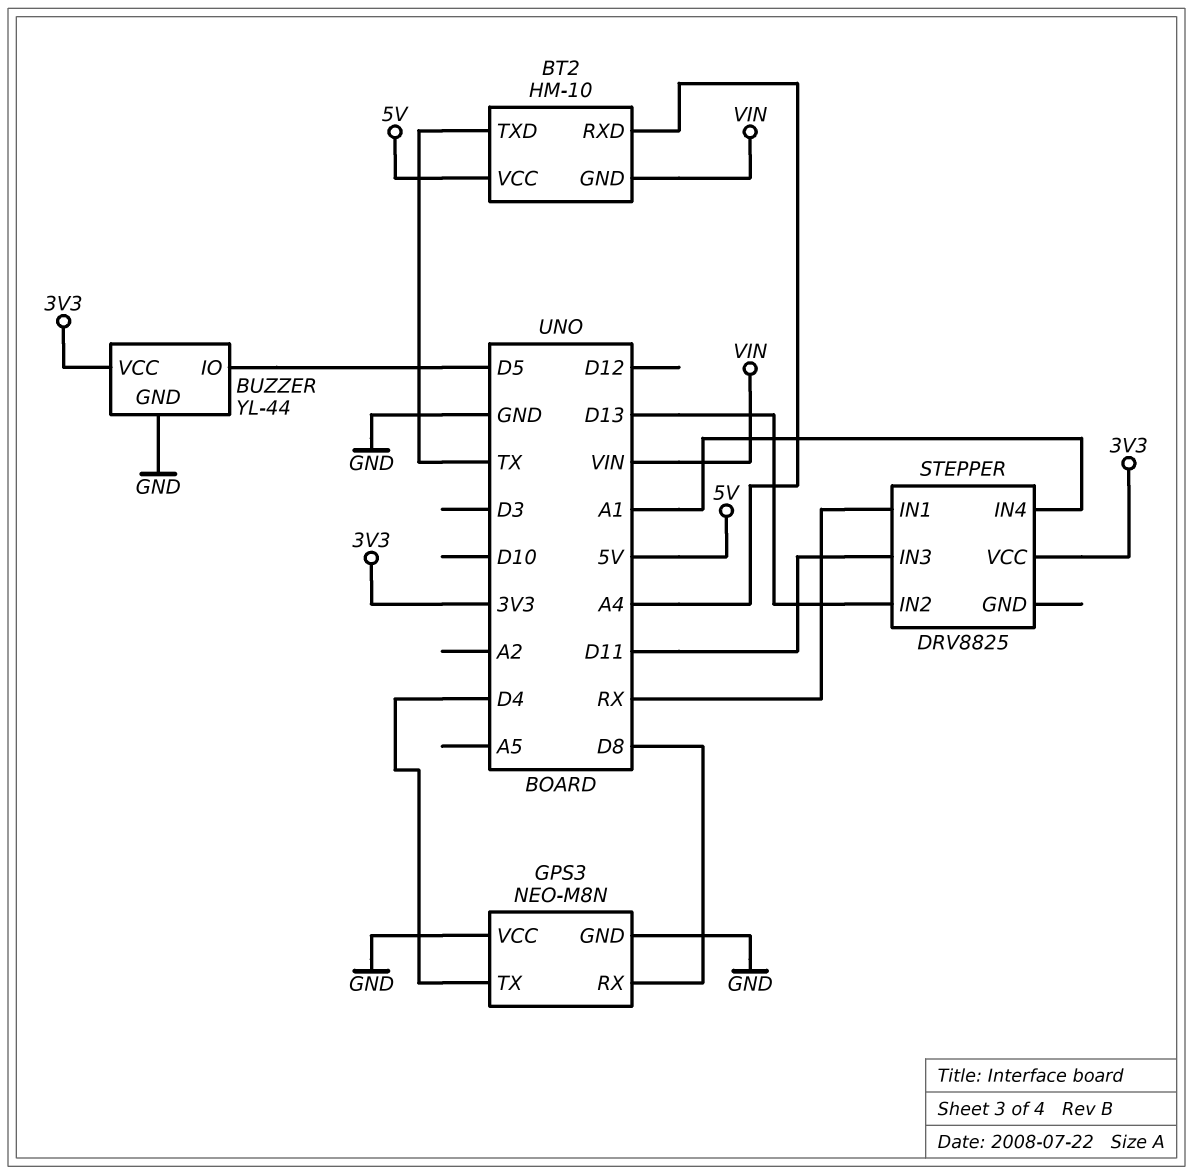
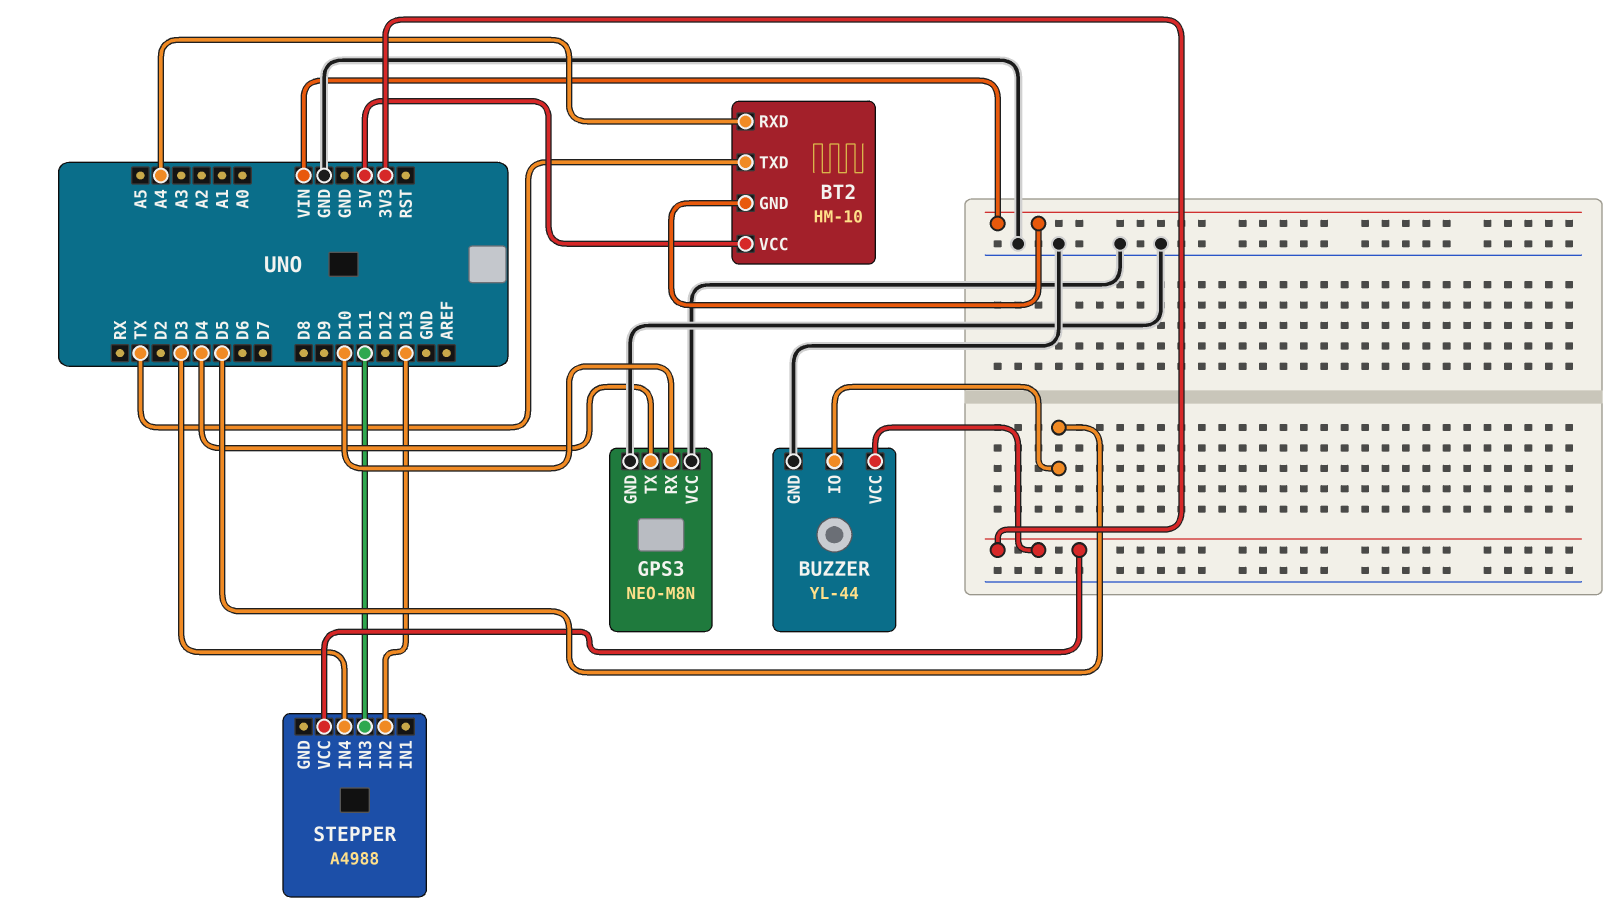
GPS3 pin RX: D8 -> D10
STEPPER: DRV8825 -> A4988
STEPPER pin IN1: RX -> none
STEPPER pin IN4: A1 -> D3

